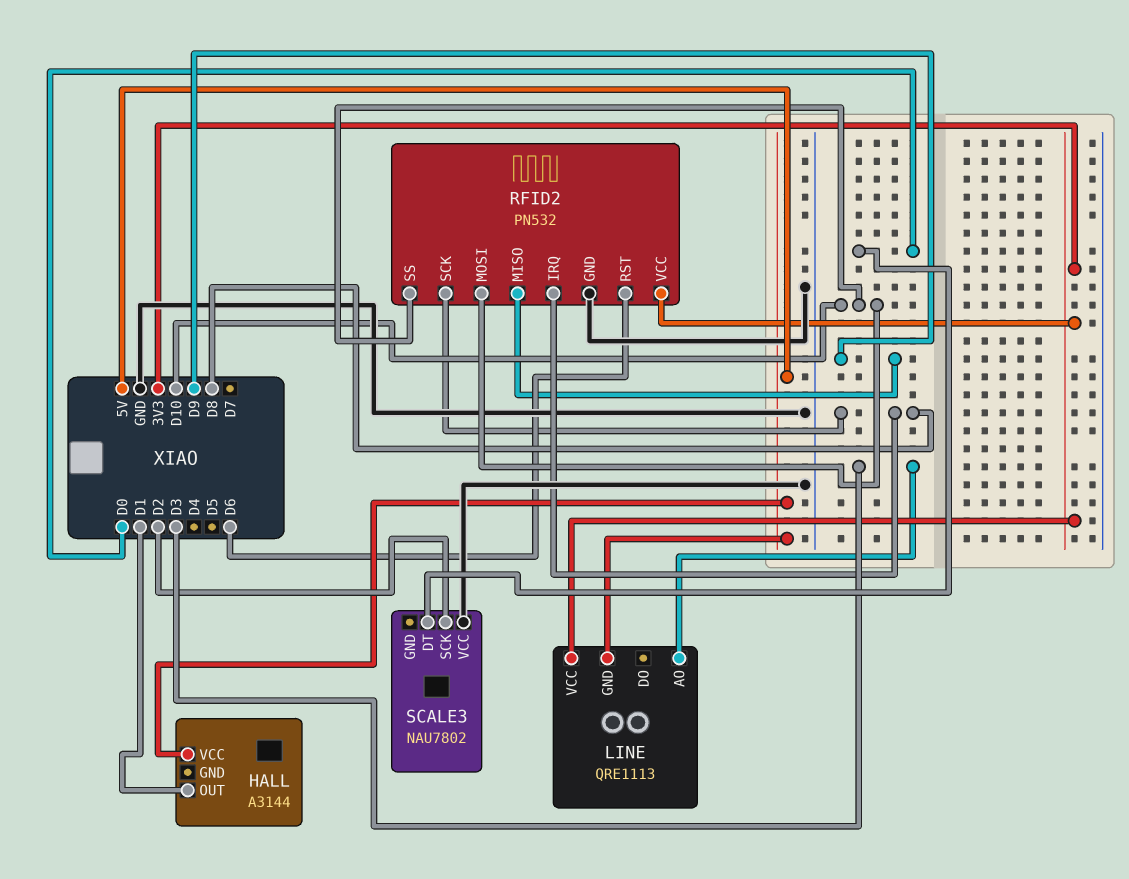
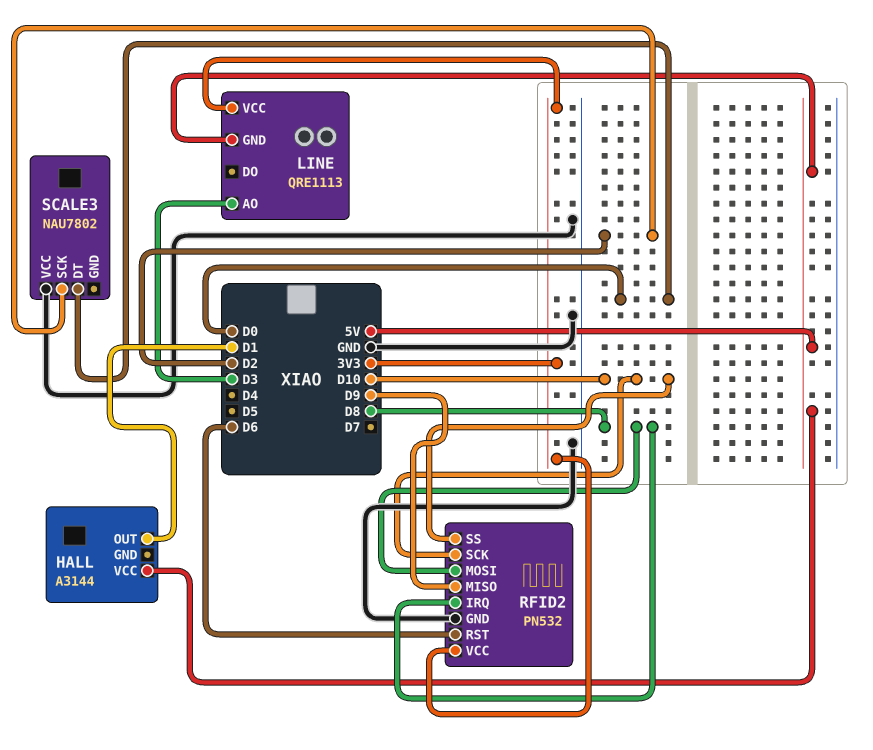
RFID2 pin MOSI: D10 -> D8
RFID2 pin SCK: D8 -> D10

